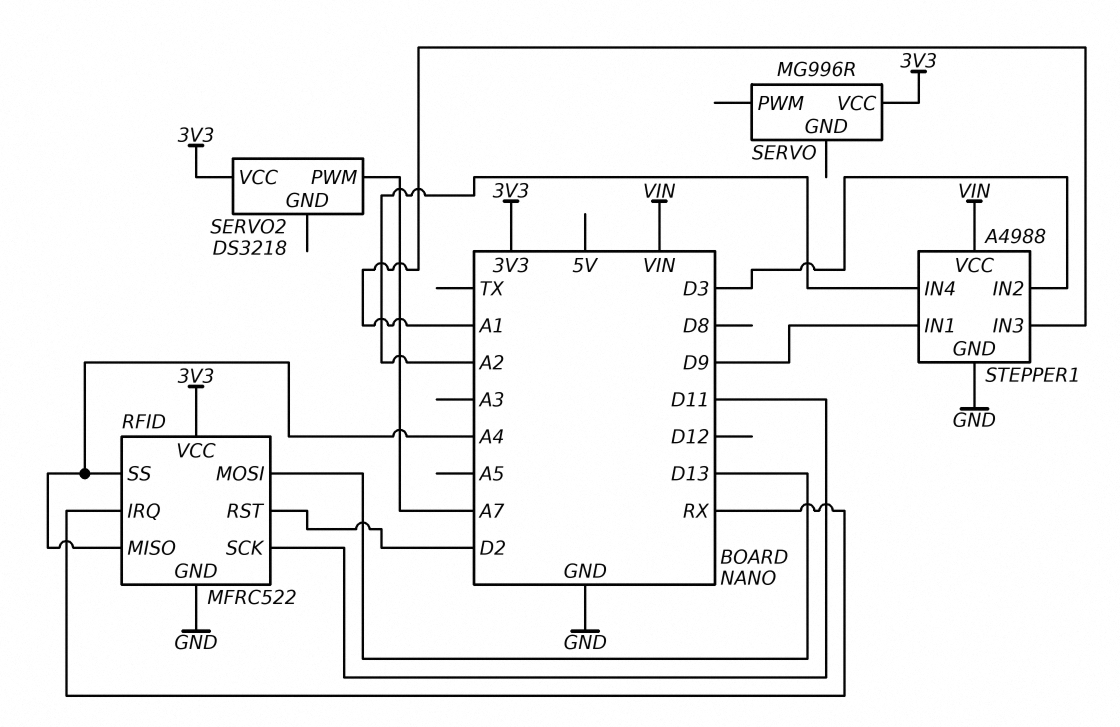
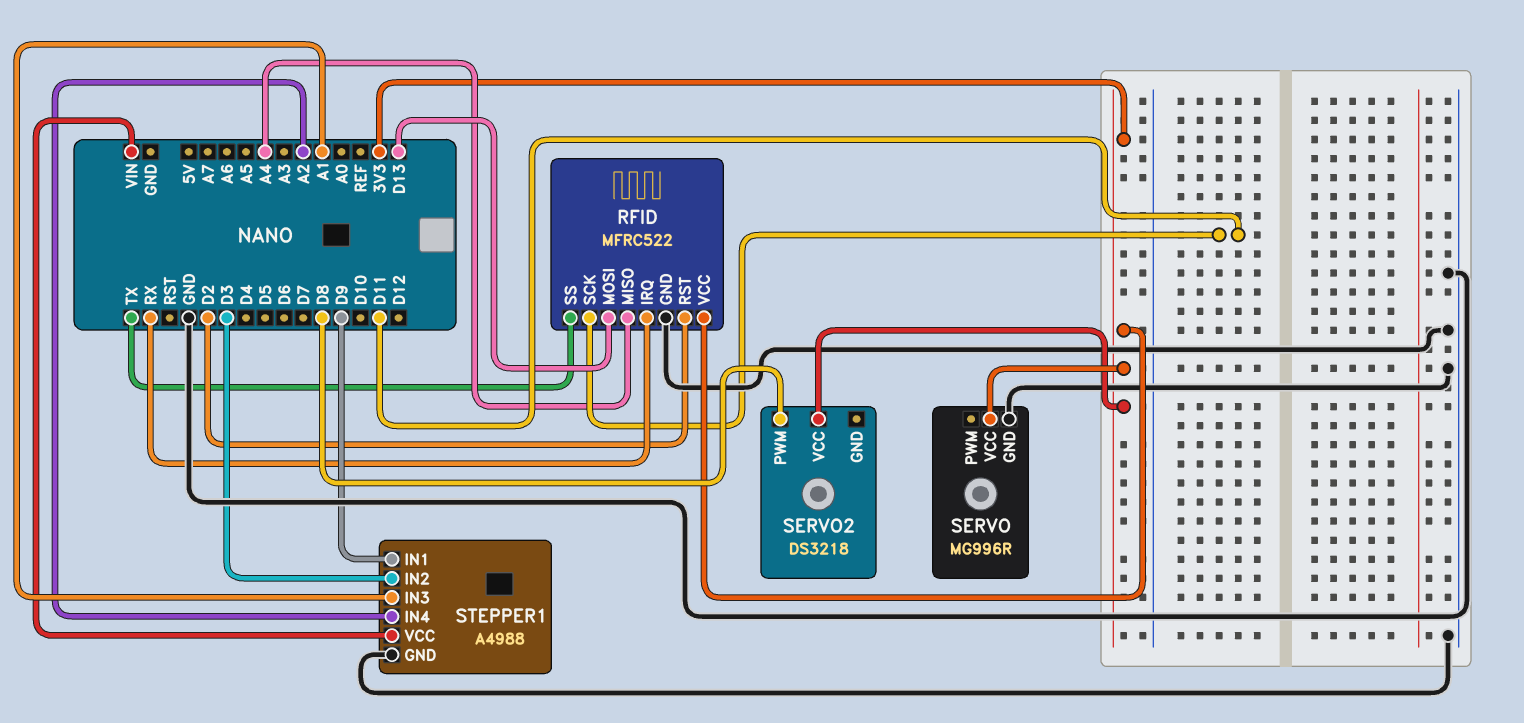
RFID pin SS: A4 -> TX
SERVO pin GND: none -> GND
SERVO2 pin PWM: A7 -> D8

